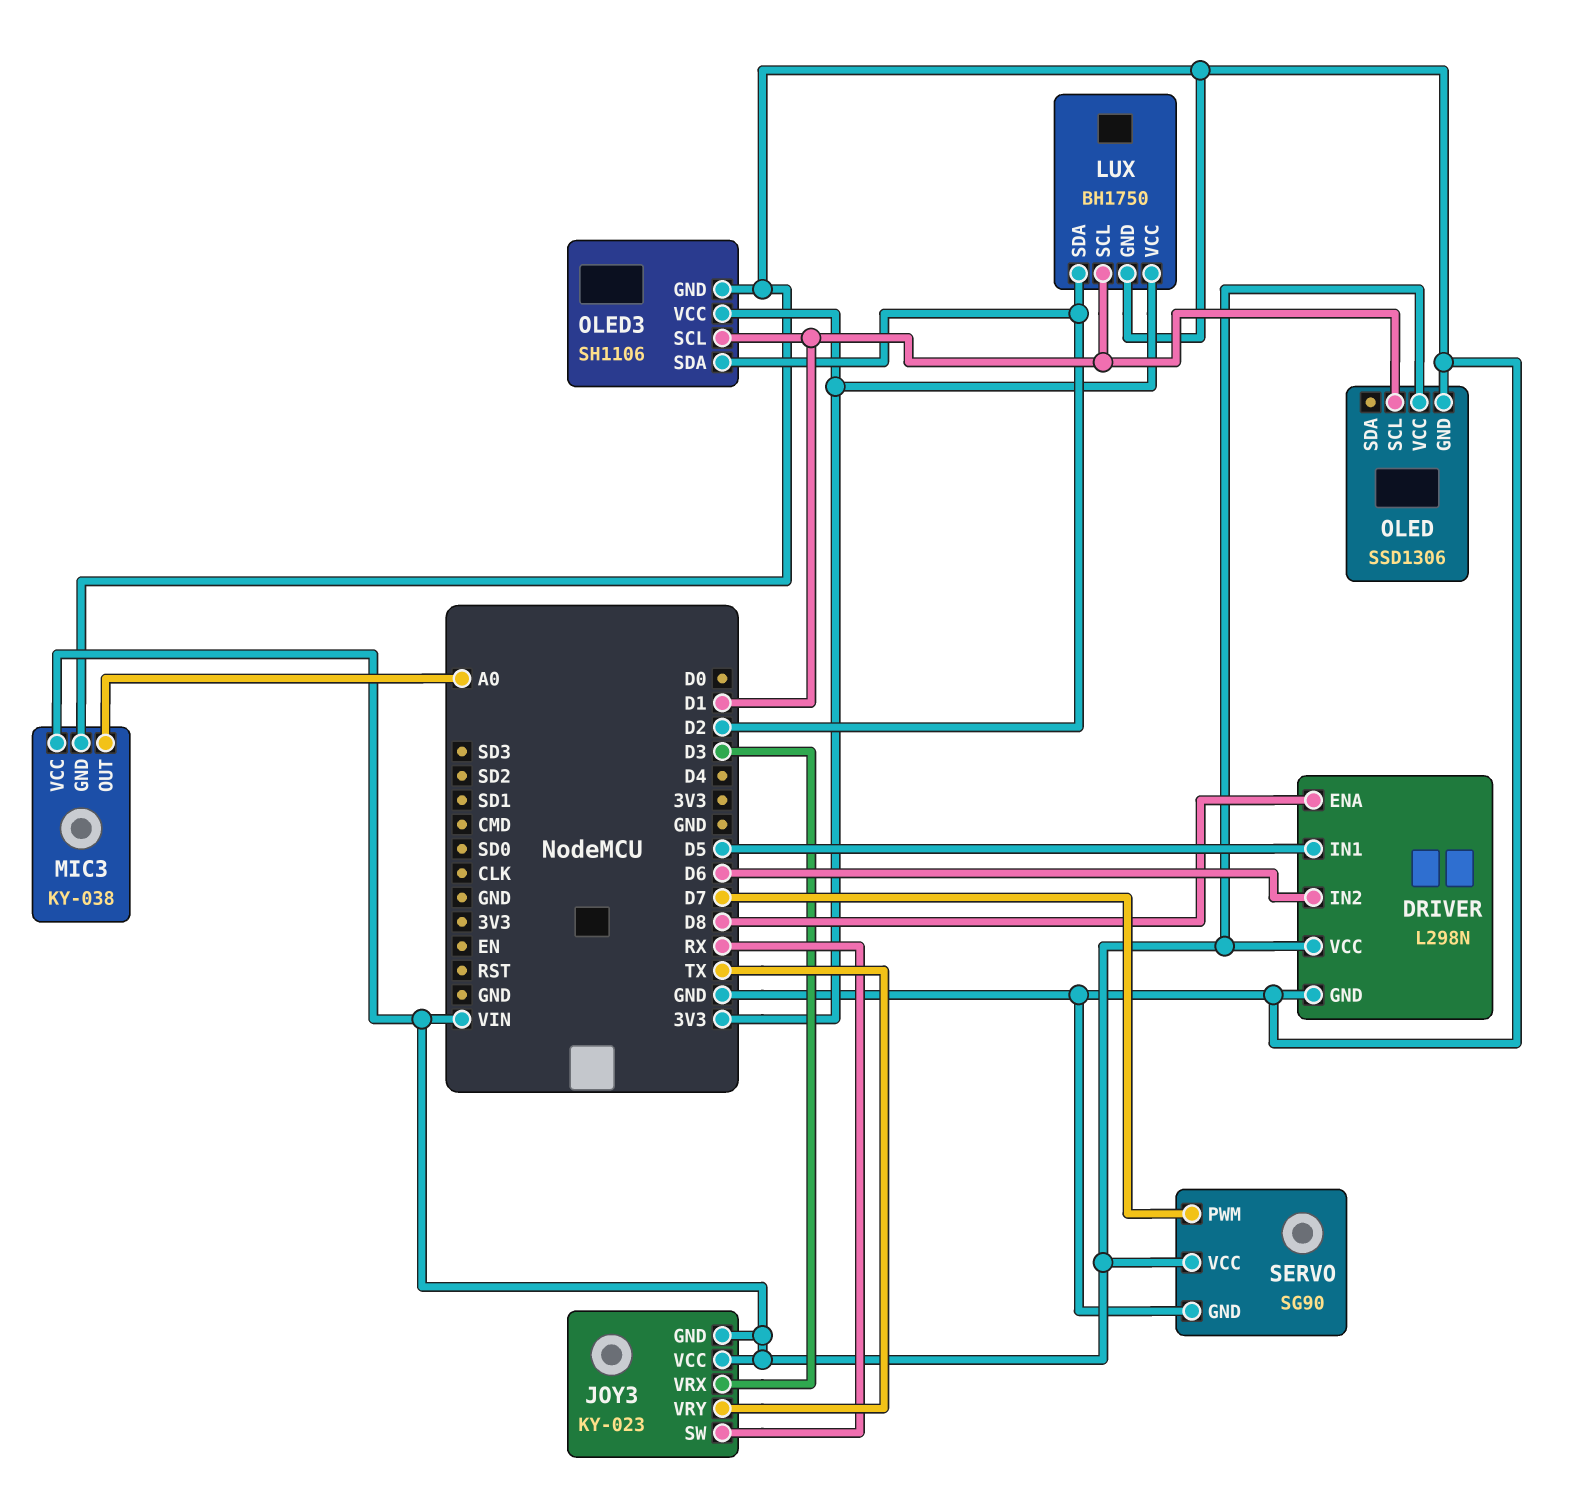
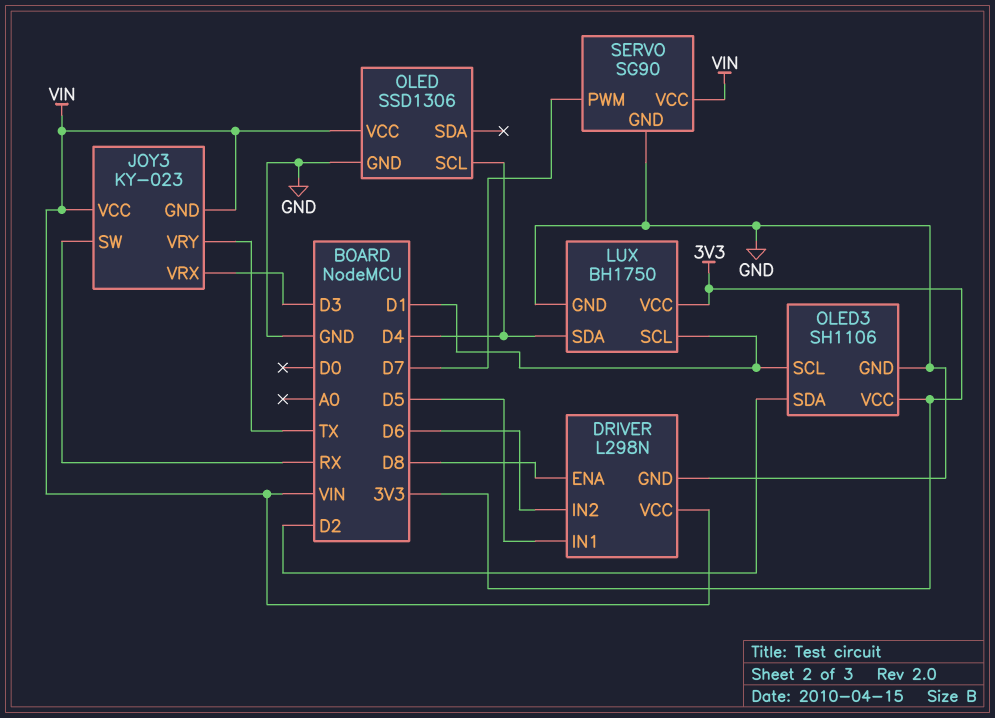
LUX pin SDA: D2 -> D4
MIC3: KY-038 -> none
MIC3 pin GND: GND -> none
MIC3 pin OUT: A0 -> none
MIC3 pin VCC: VIN -> none
OLED pin SCL: D1 -> D4

